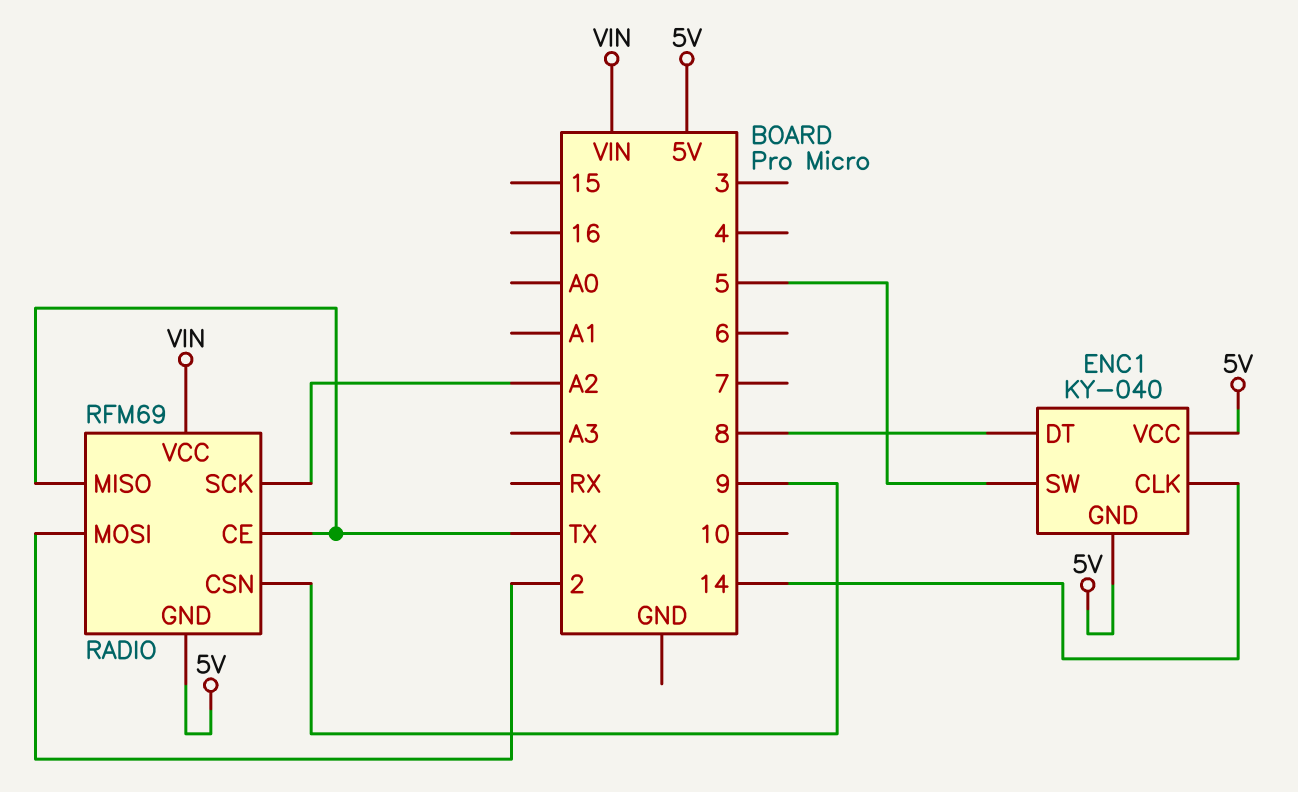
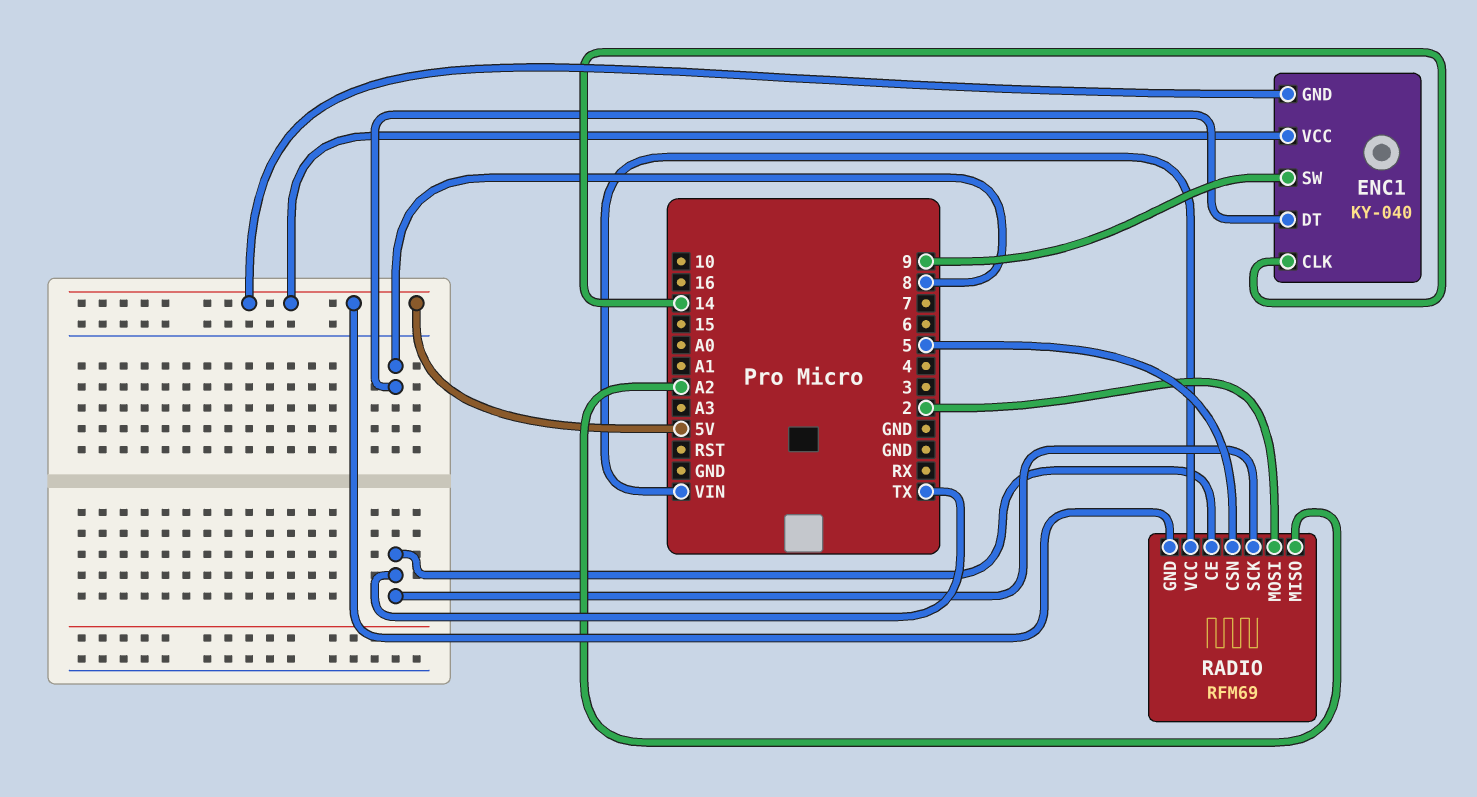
ENC1 pin SW: 5 -> 9
RADIO pin CSN: 9 -> 5
RADIO pin MISO: TX -> A2
RADIO pin SCK: A2 -> TX

